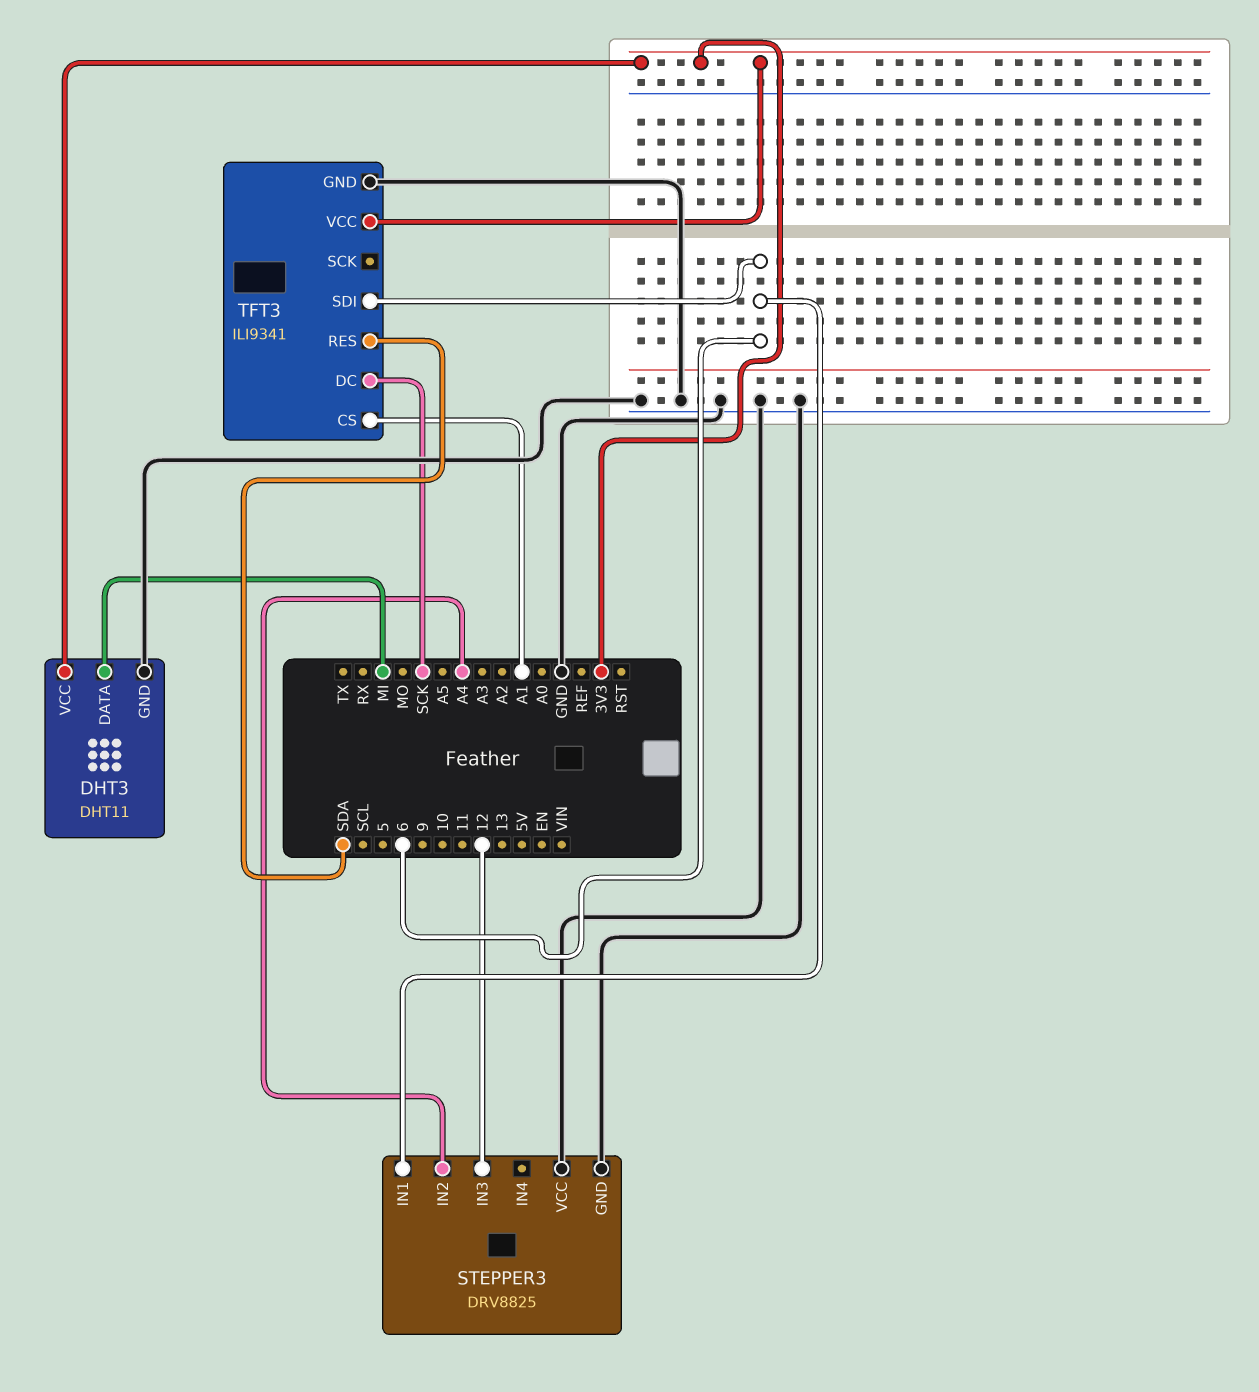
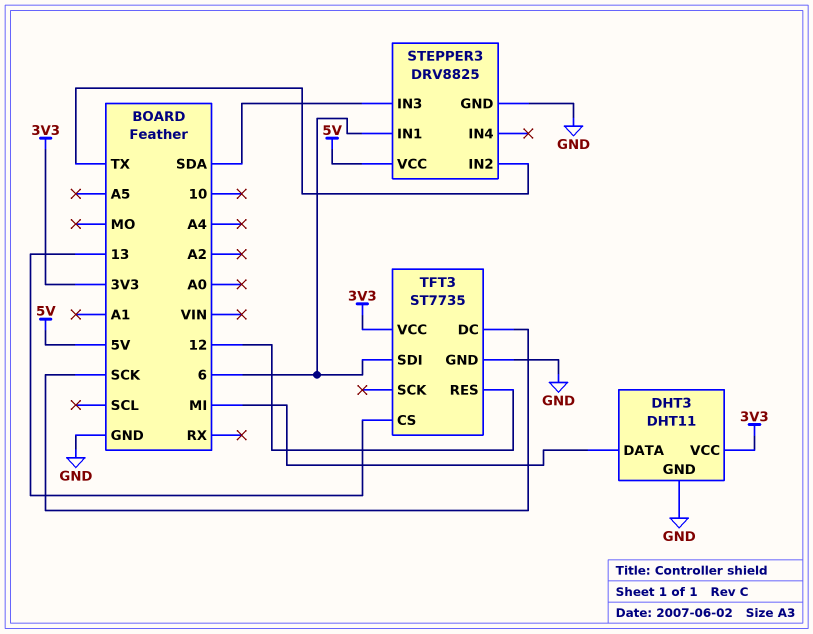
STEPPER3 pin IN2: A4 -> TX
STEPPER3 pin IN3: 12 -> SDA
STEPPER3 pin VCC: GND -> 5V
TFT3: ILI9341 -> ST7735
TFT3 pin CS: A1 -> 13
TFT3 pin RES: SDA -> 12

